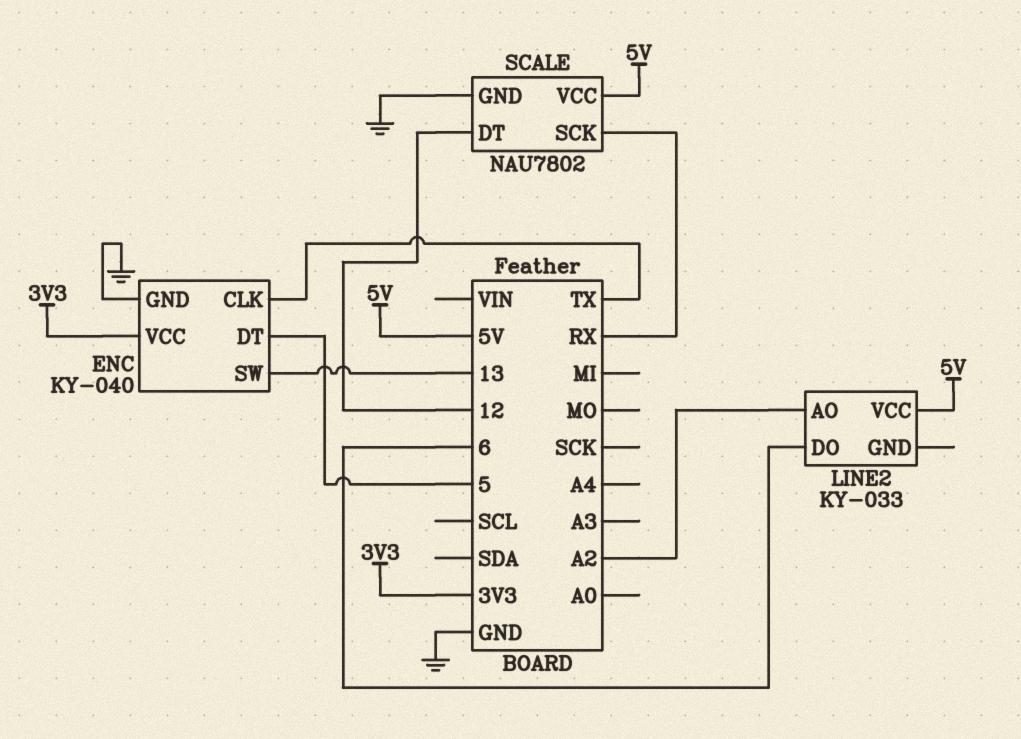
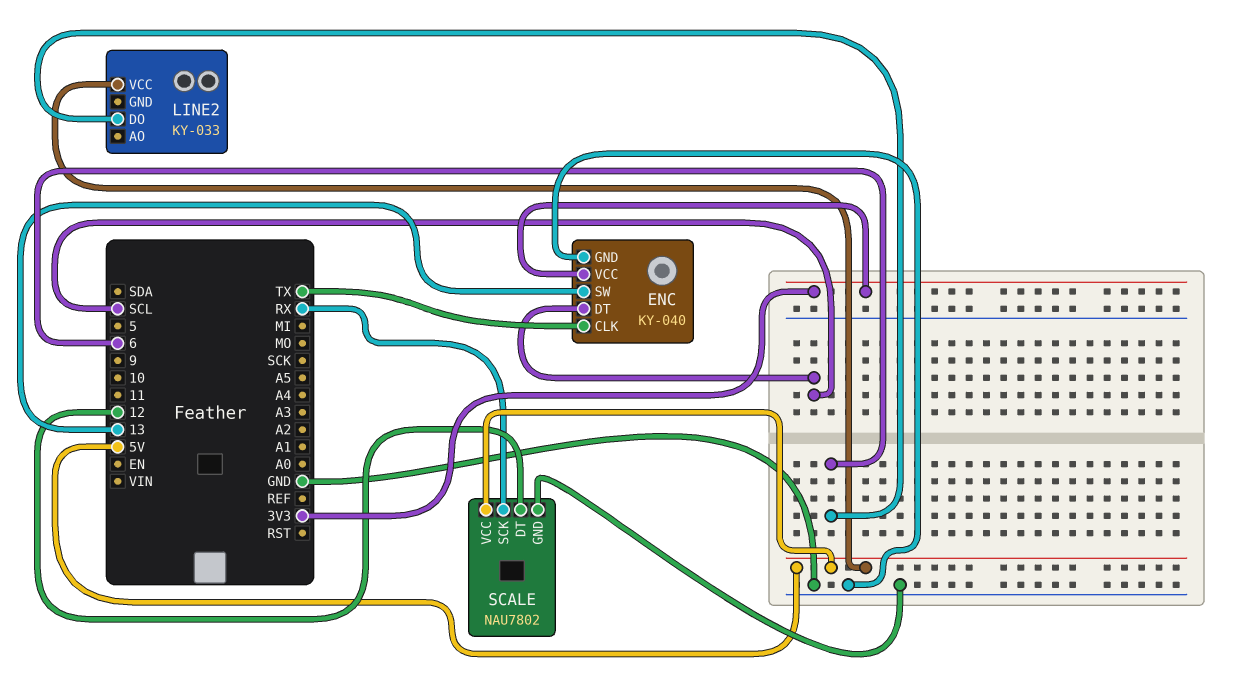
ENC pin DT: 5 -> SCL
LINE2 pin AO: A2 -> none

